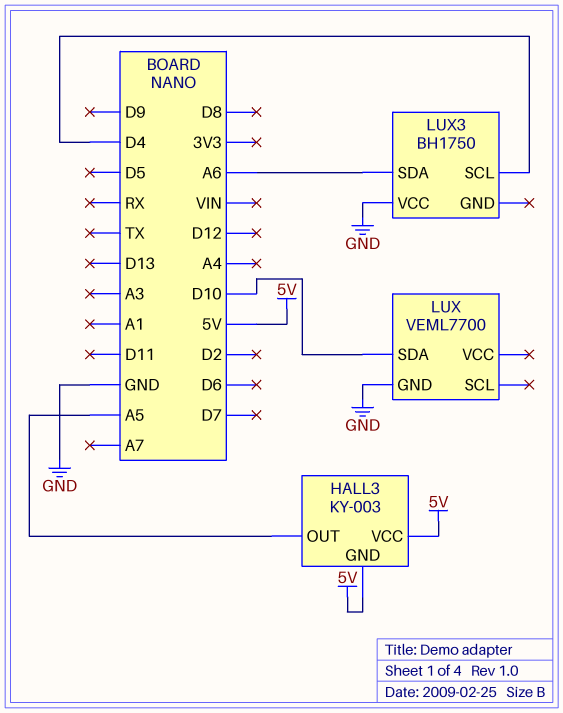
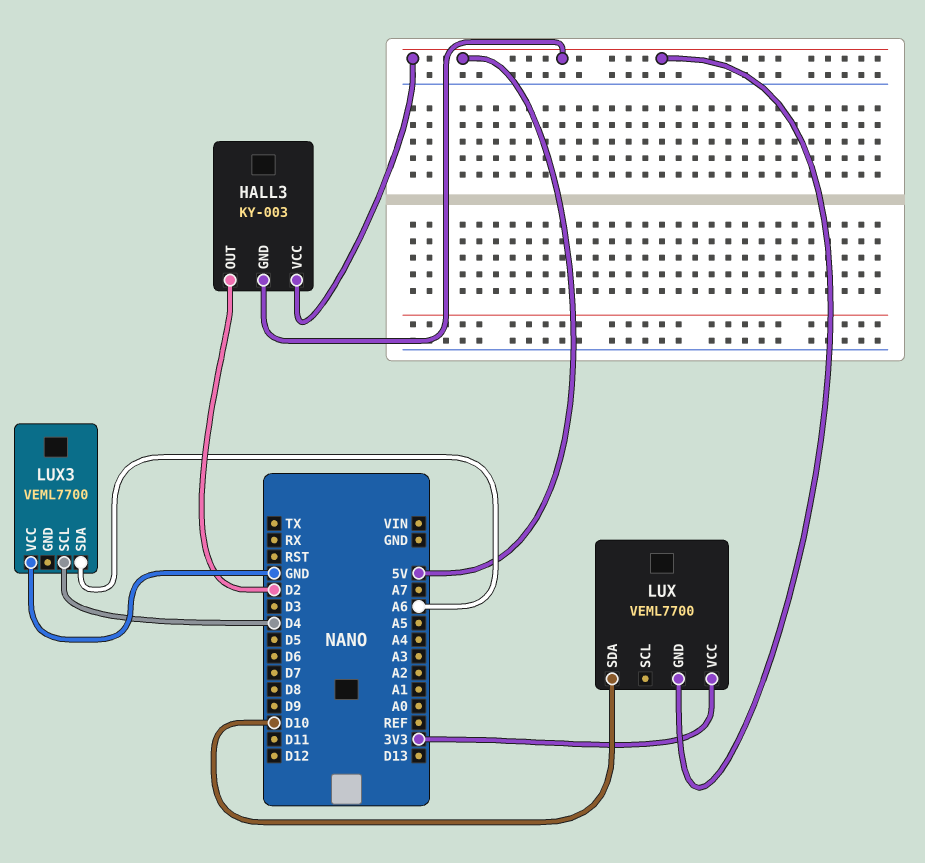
HALL3 pin OUT: A5 -> D2
LUX pin GND: GND -> 5V
LUX pin VCC: none -> 3V3
LUX3: BH1750 -> VEML7700

